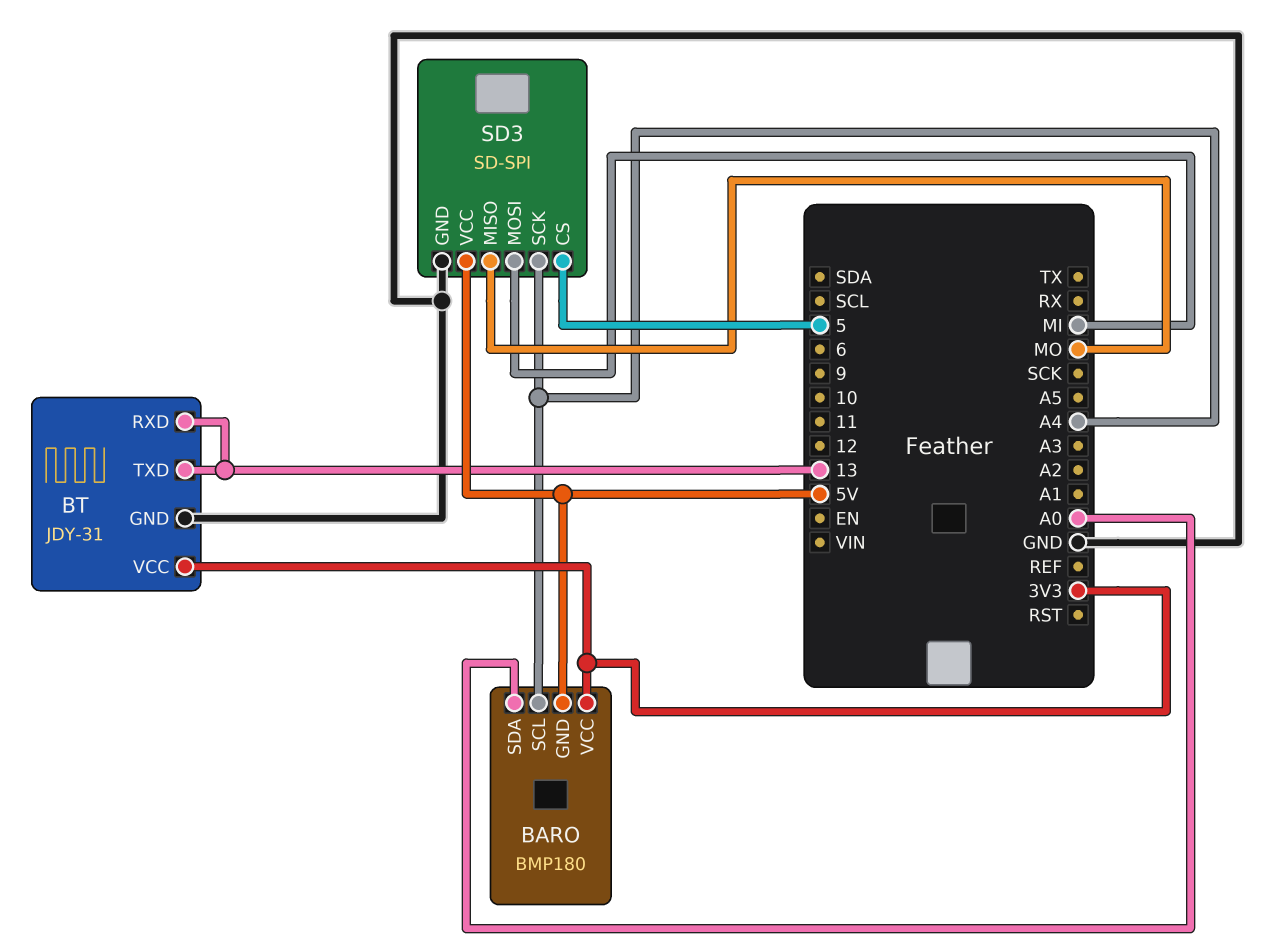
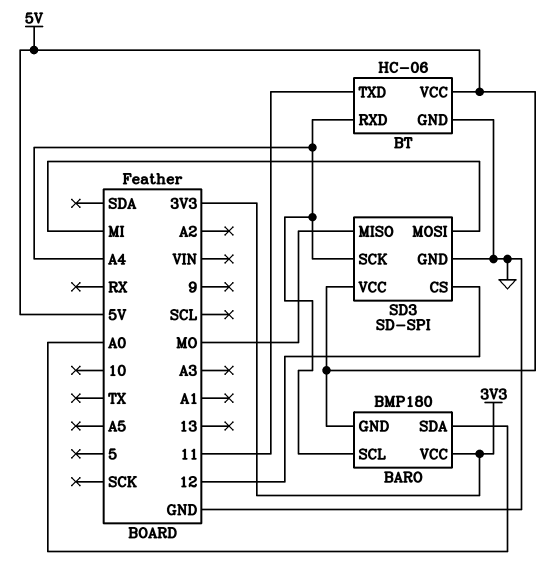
BT: JDY-31 -> HC-06
BT pin RXD: 13 -> A4
BT pin TXD: 13 -> 11
BT pin VCC: 3V3 -> 5V
SD3 pin CS: 5 -> 12

